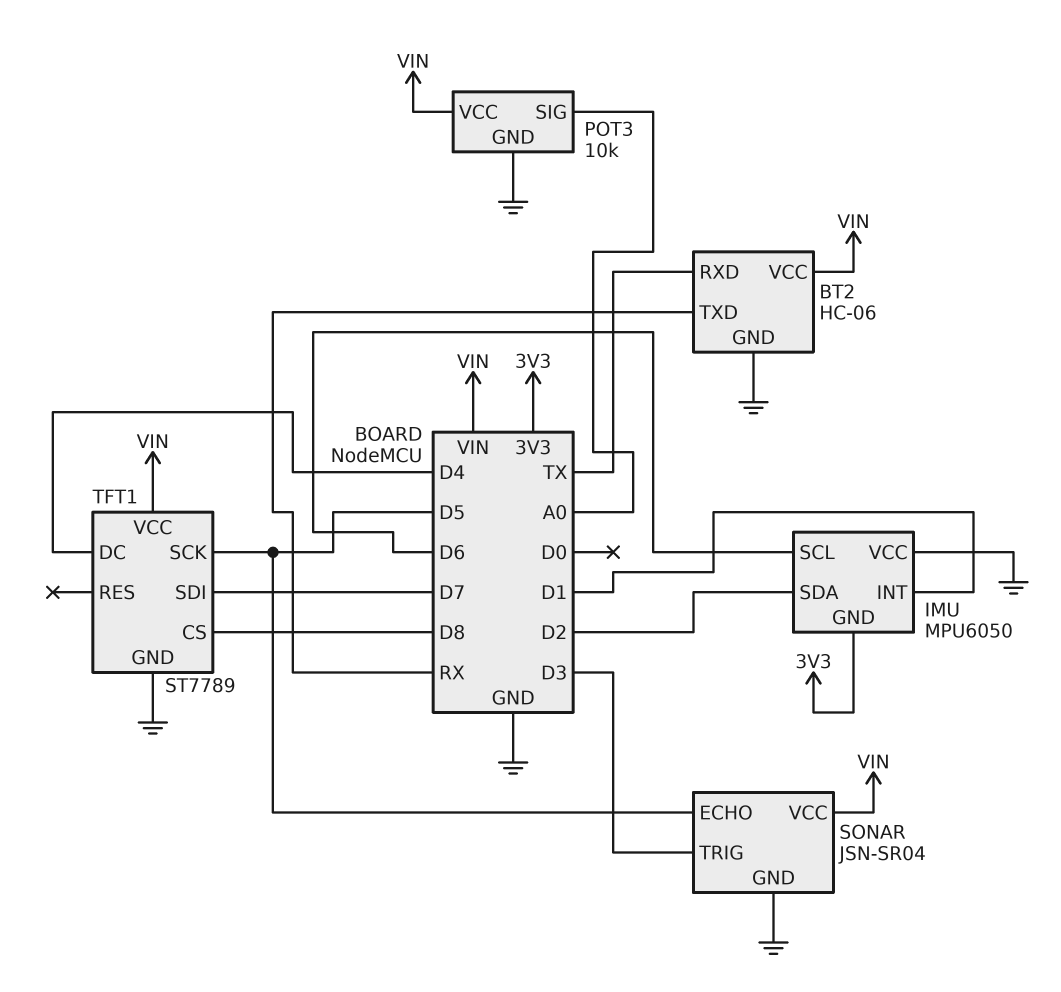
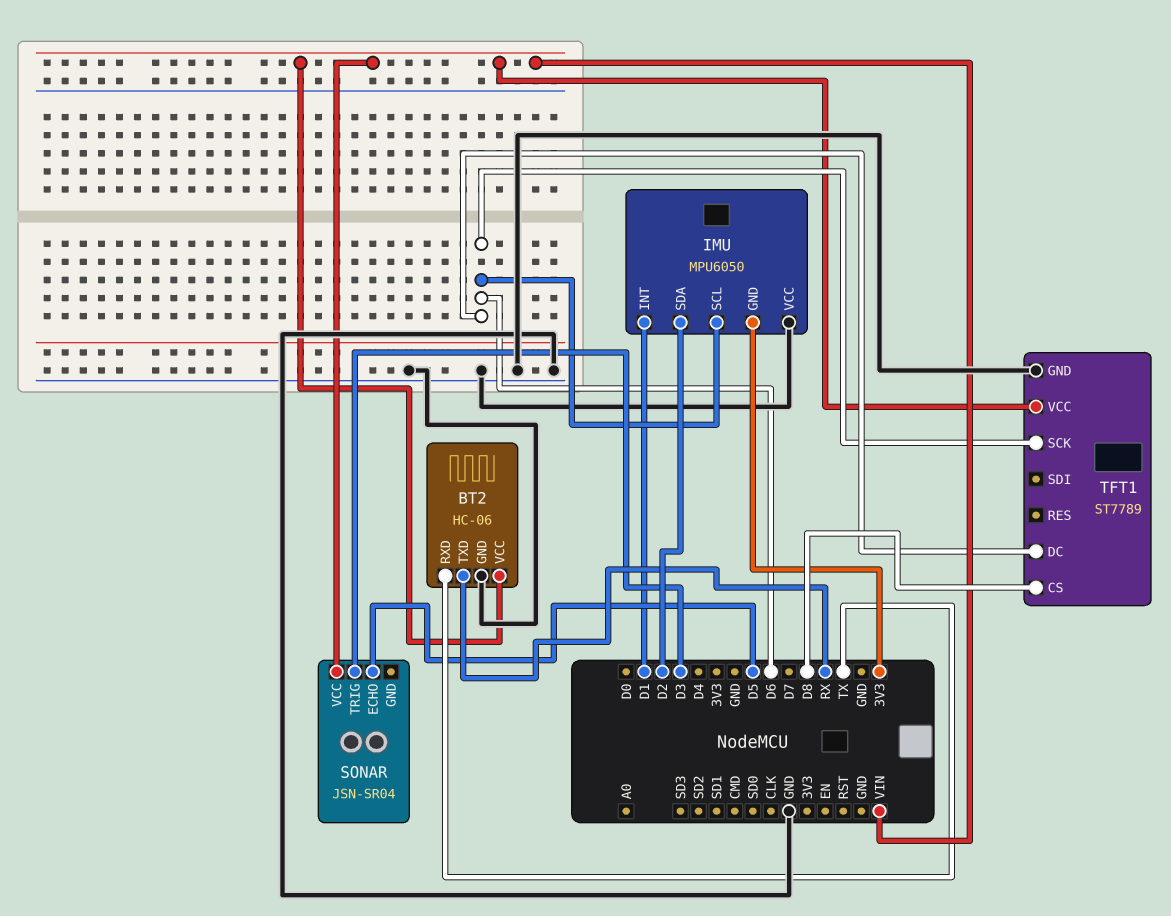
POT3: 10k -> none
POT3 pin GND: GND -> none
POT3 pin SIG: A0 -> none
POT3 pin VCC: VIN -> none
SONAR pin GND: GND -> none
TFT1 pin DC: D4 -> D6
TFT1 pin SCK: D5 -> D6
TFT1 pin SDI: D7 -> none

